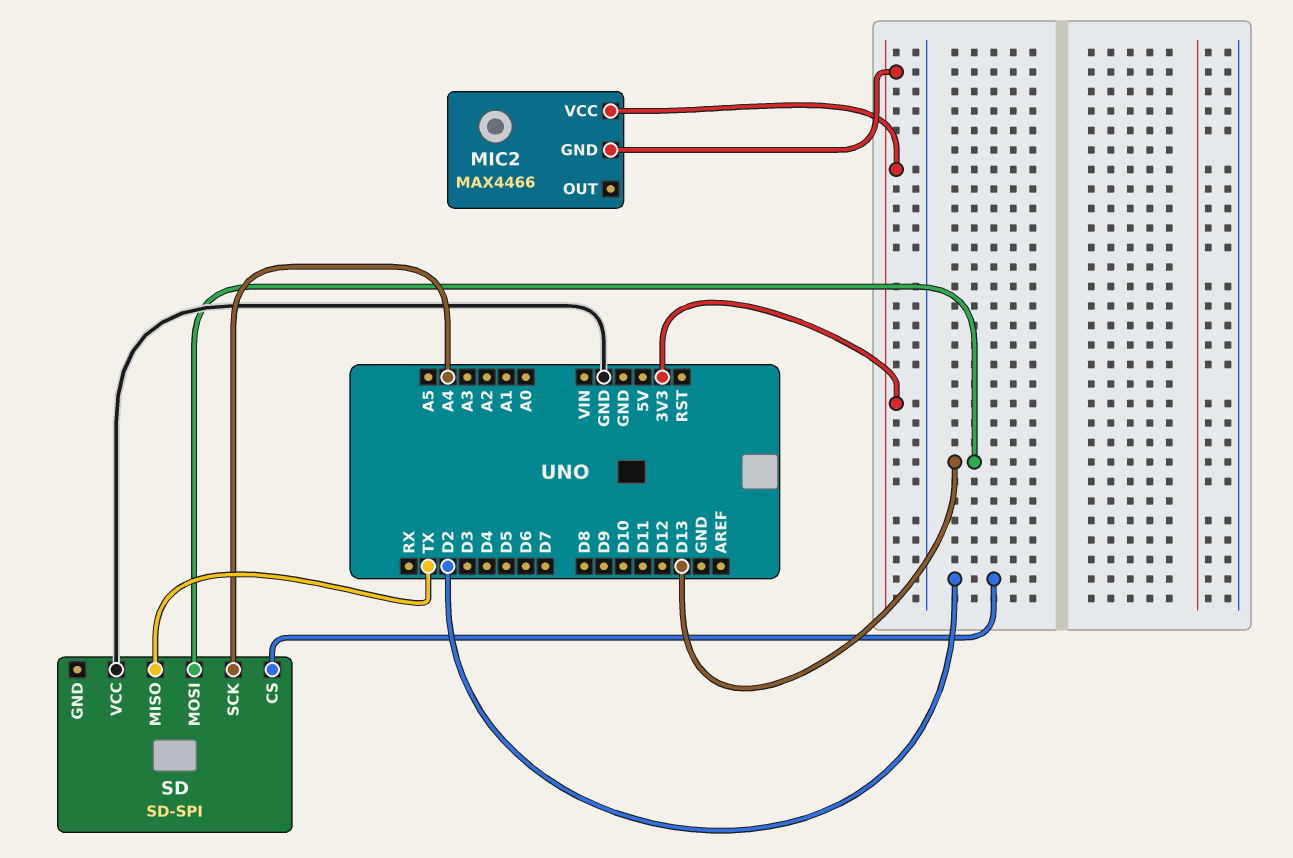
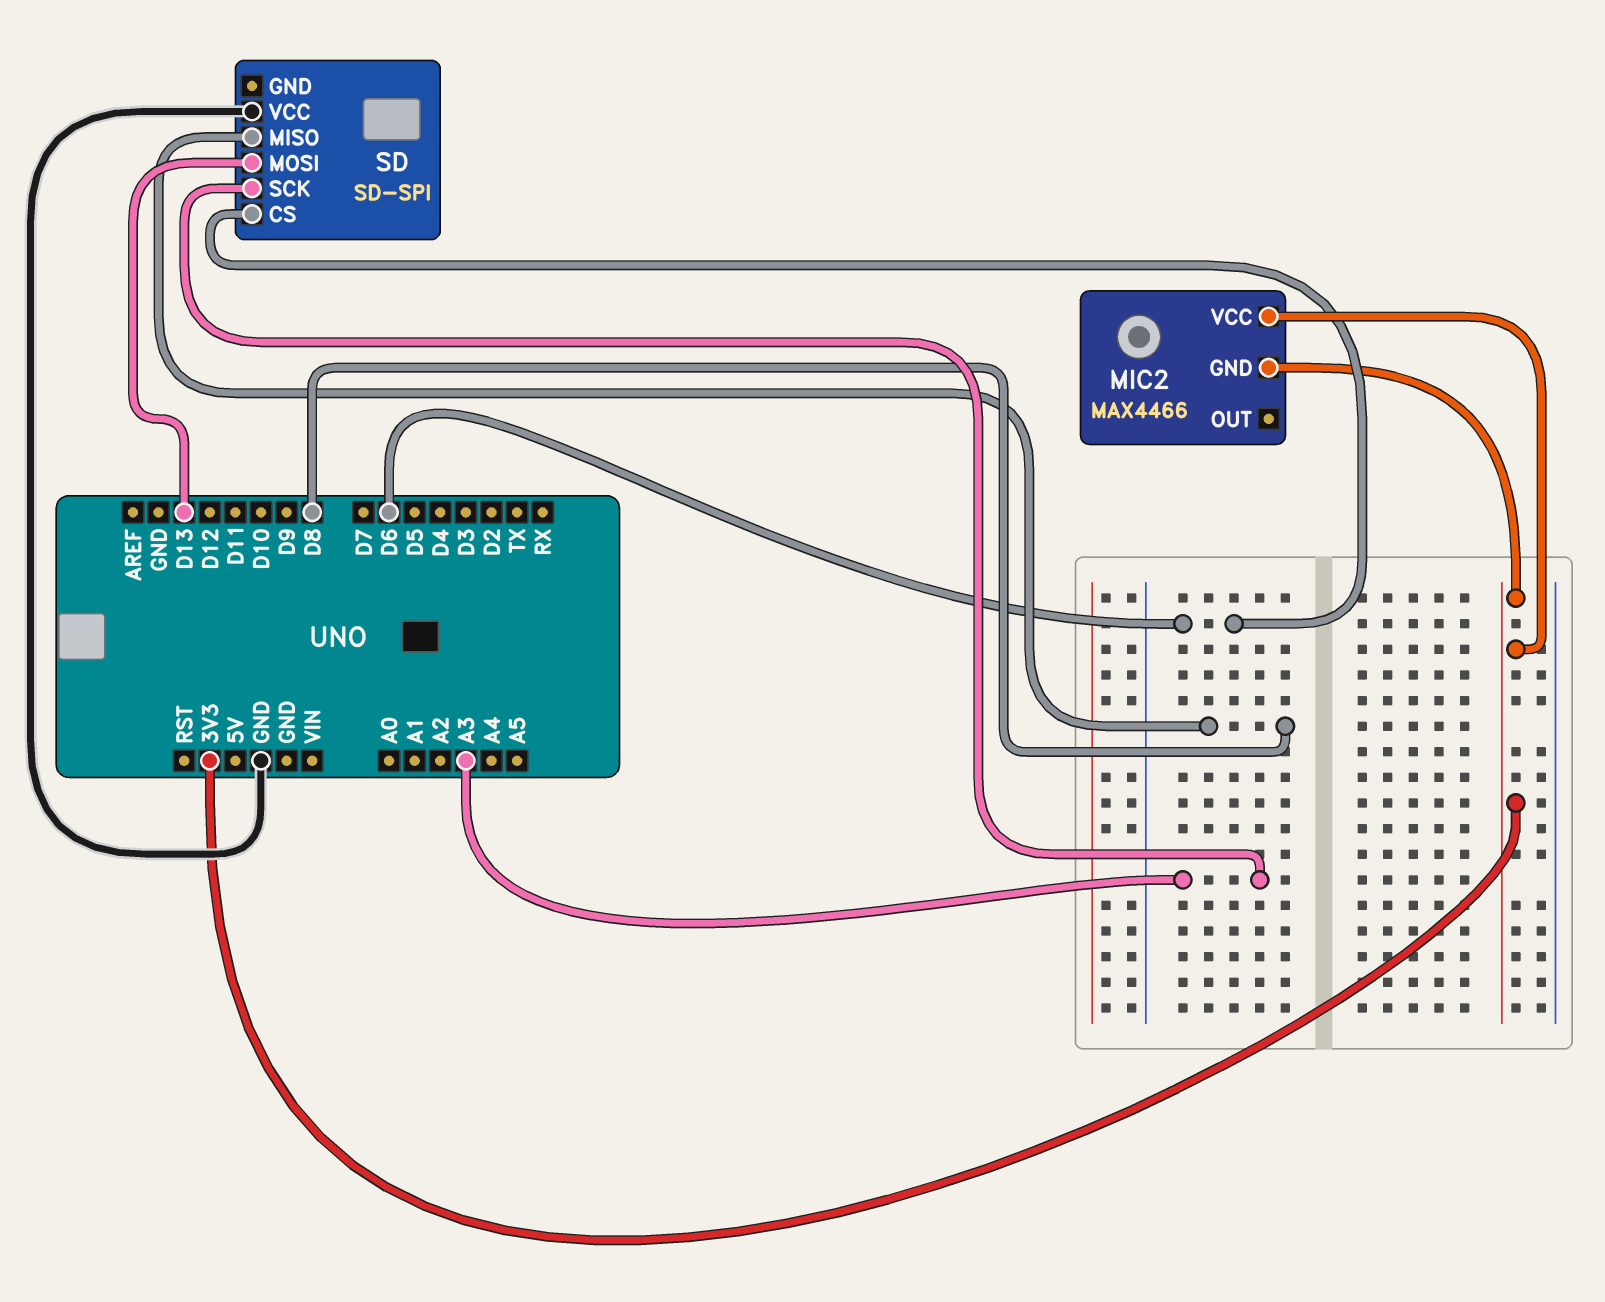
SD pin CS: D2 -> D6
SD pin MISO: TX -> D8
SD pin SCK: A4 -> A3

